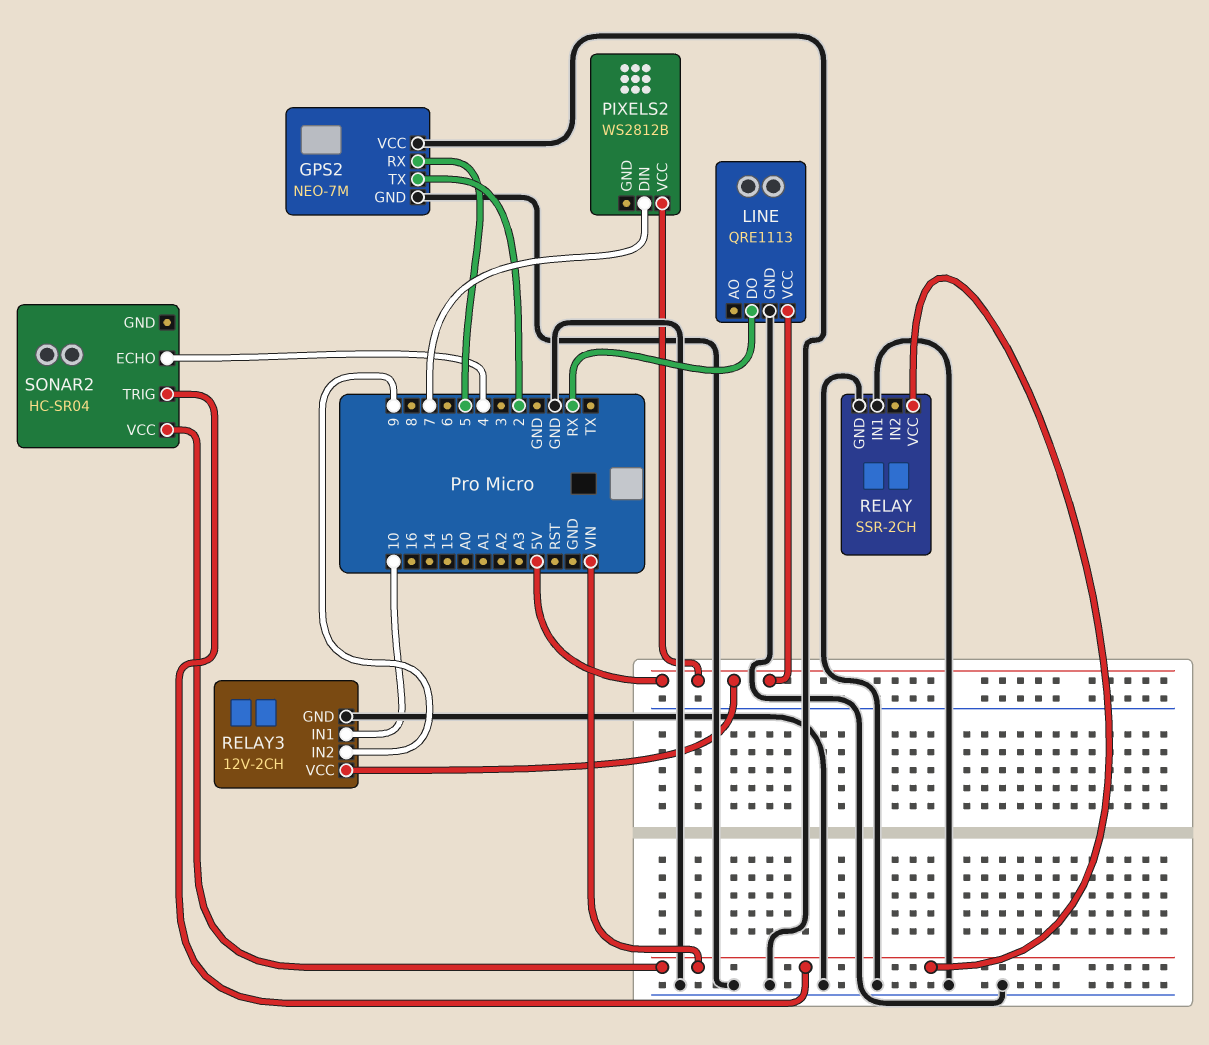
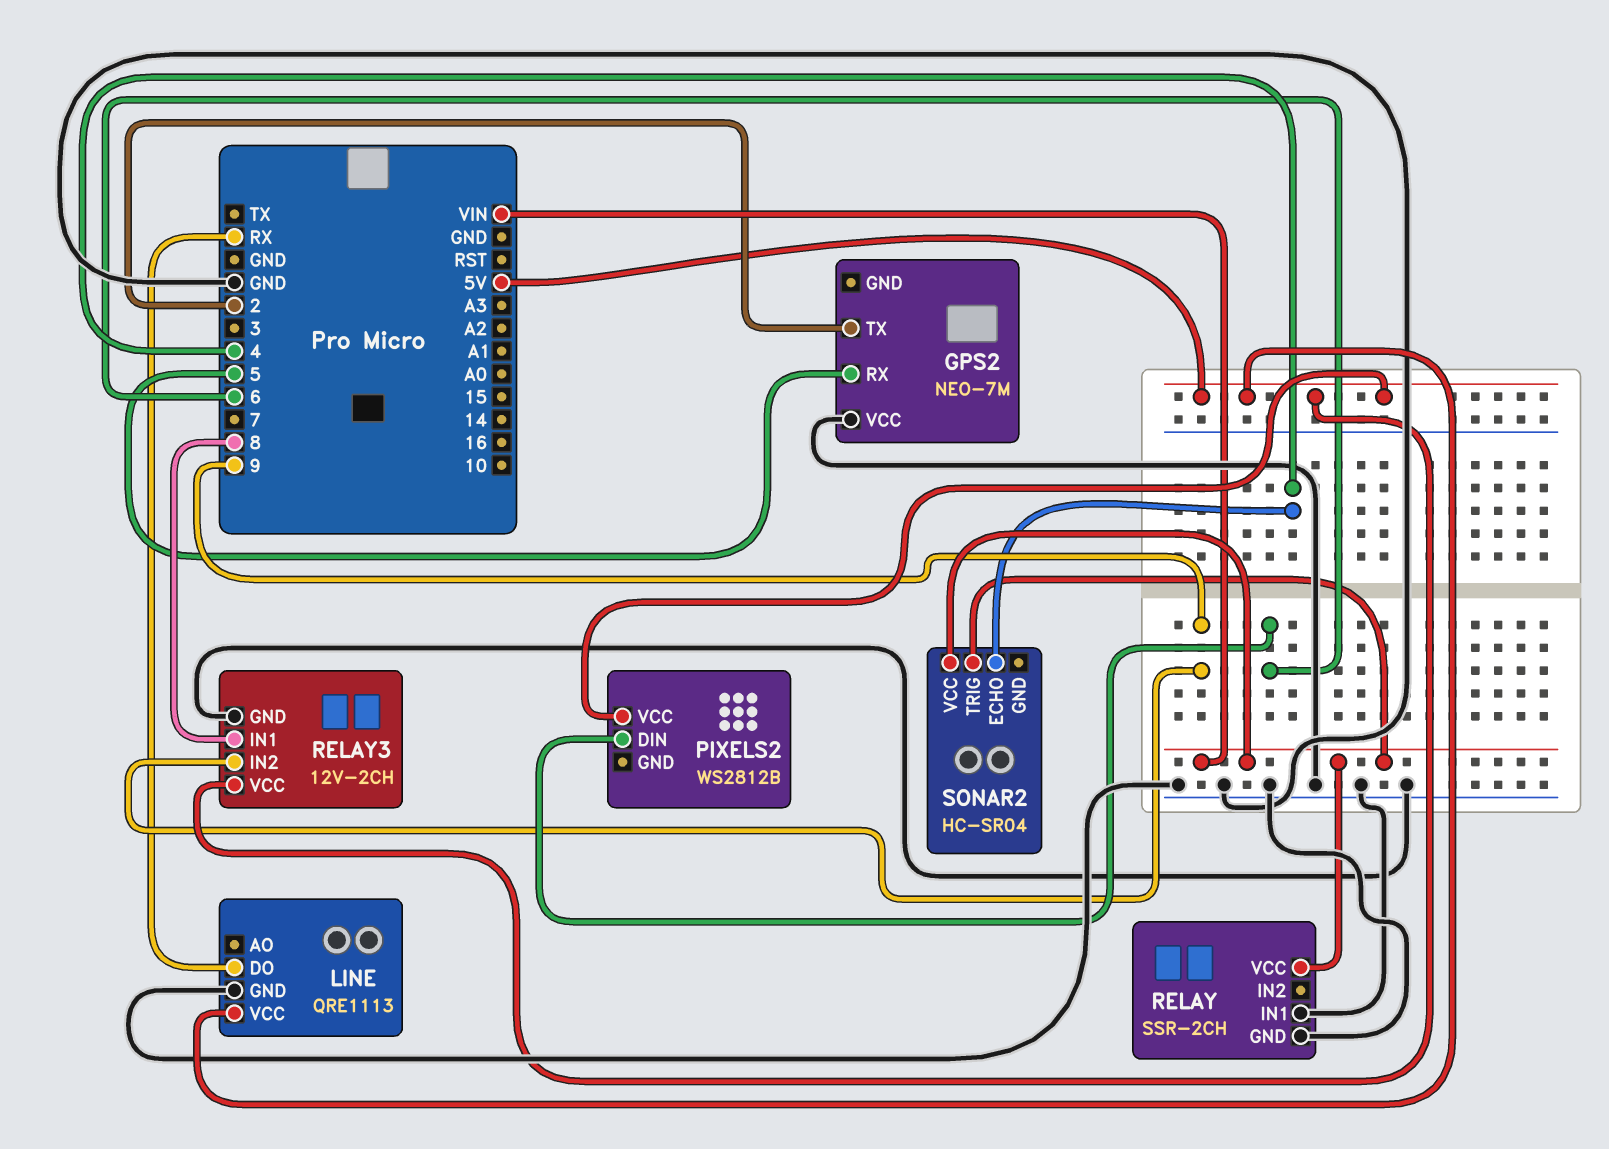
GPS2 pin GND: GND -> none
PIXELS2 pin DIN: 7 -> 6
RELAY3 pin IN1: 10 -> 8

